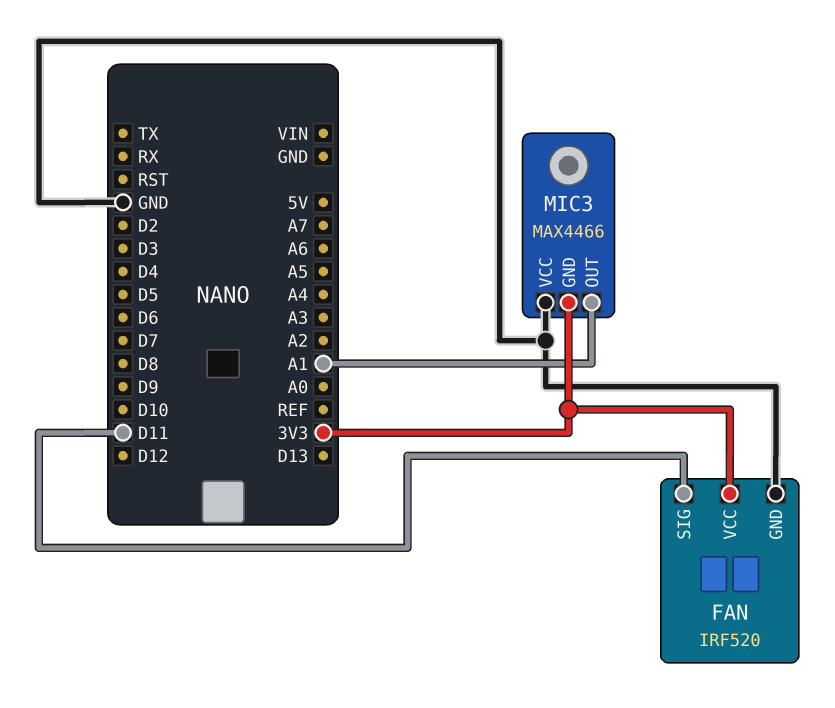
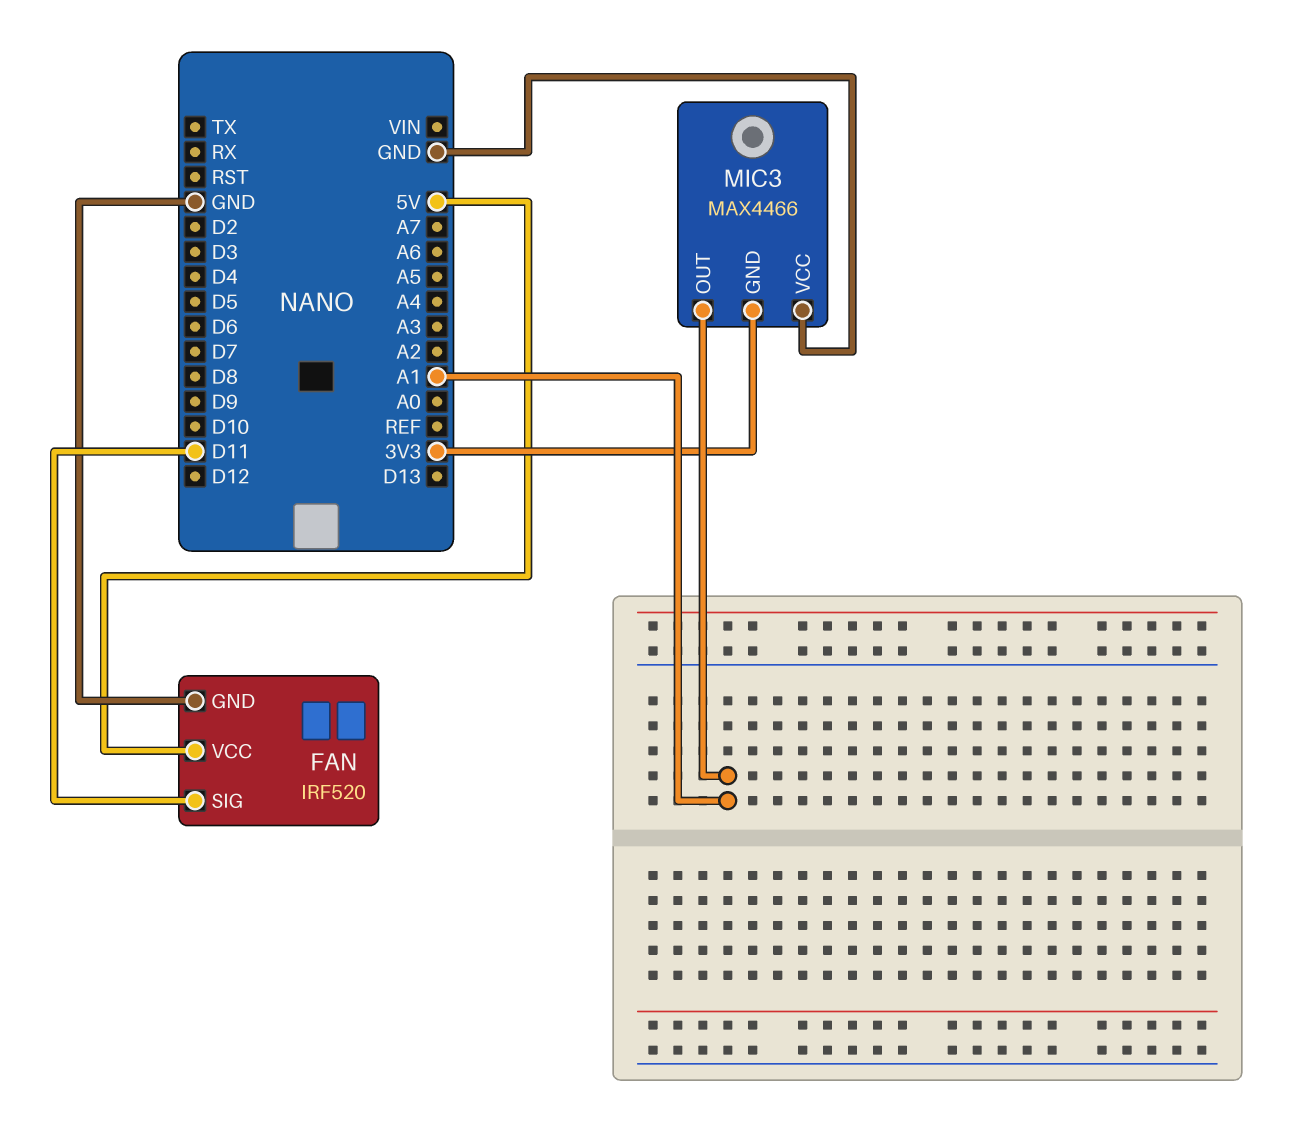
FAN pin VCC: 3V3 -> 5V

